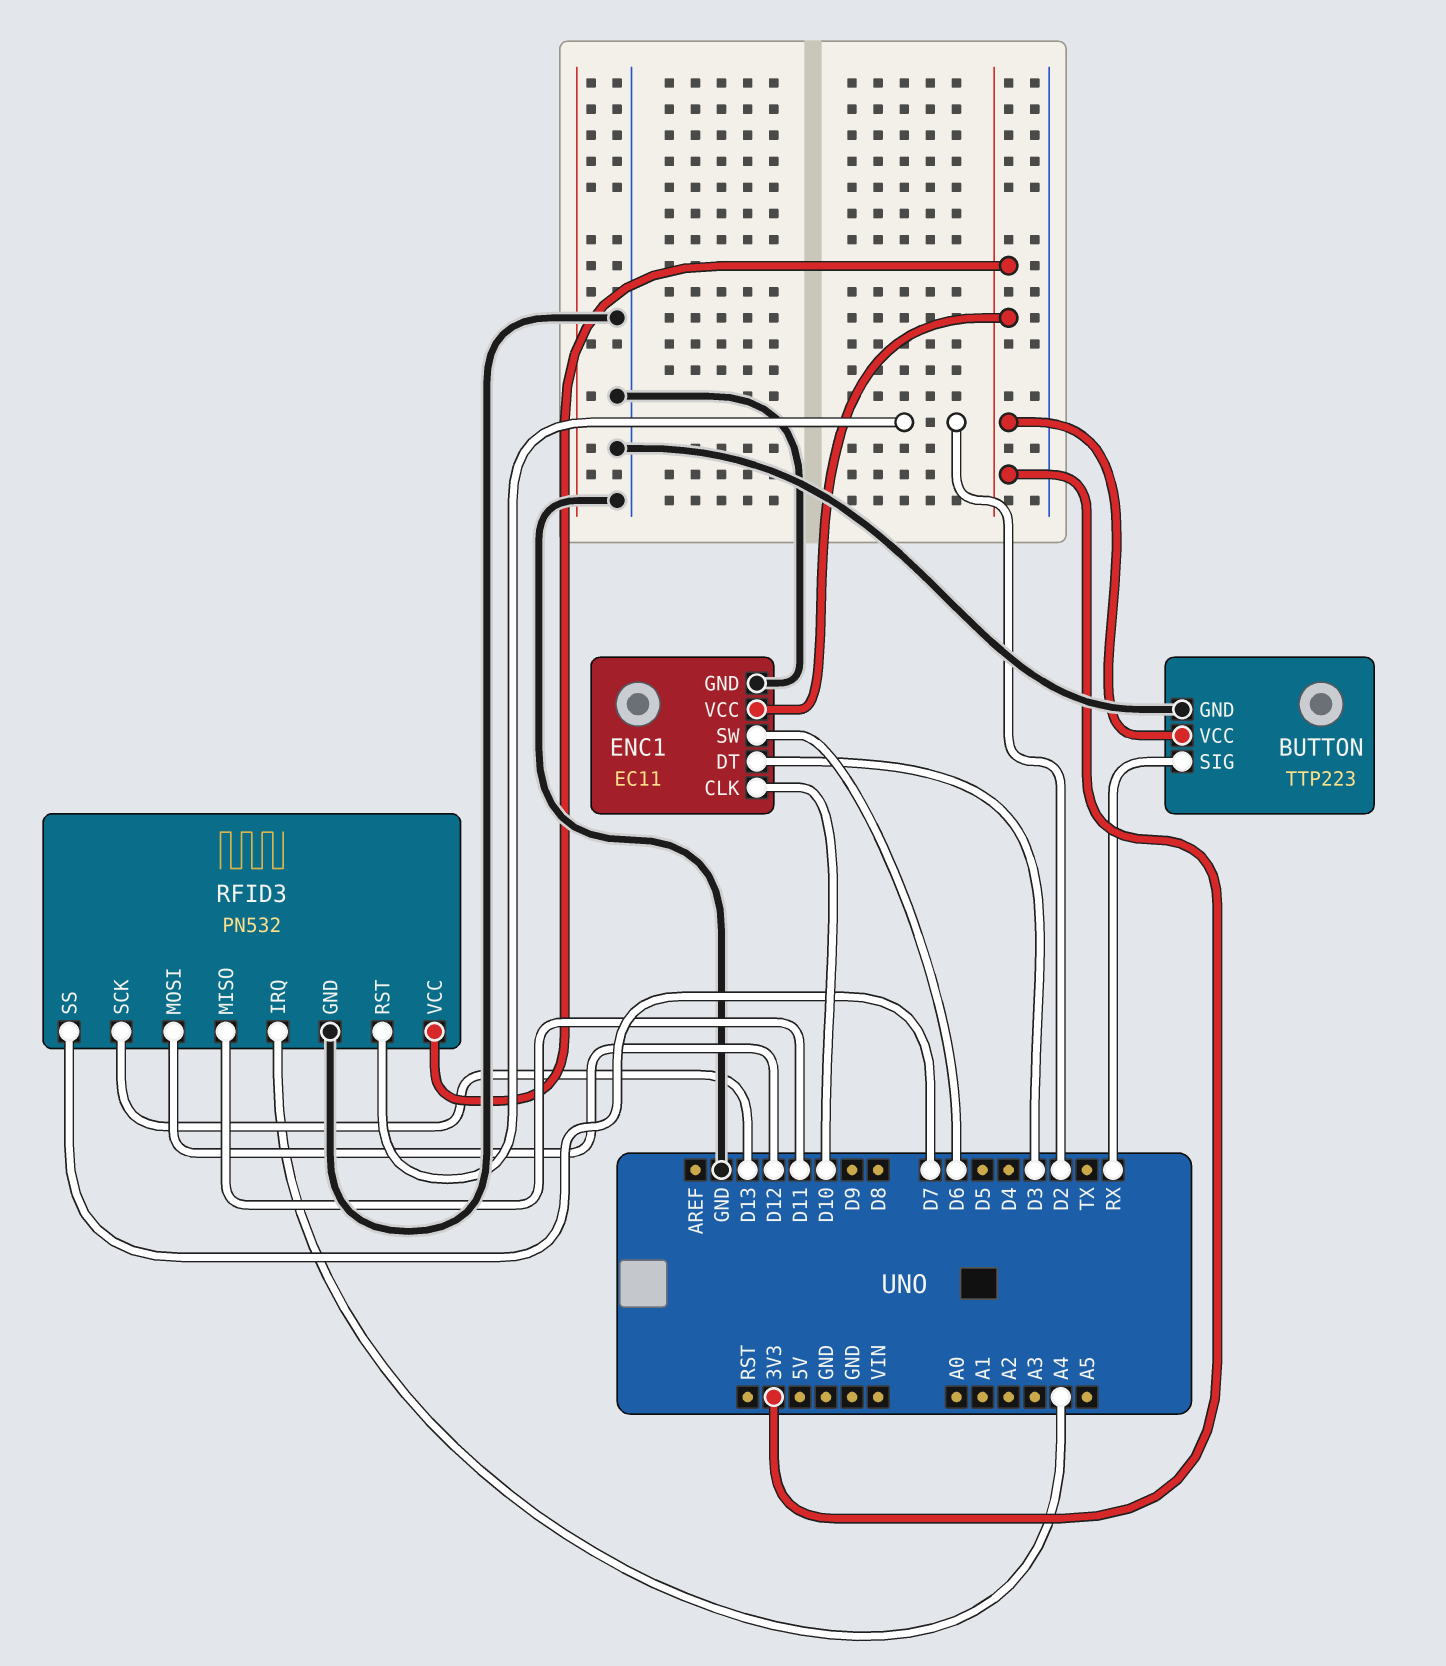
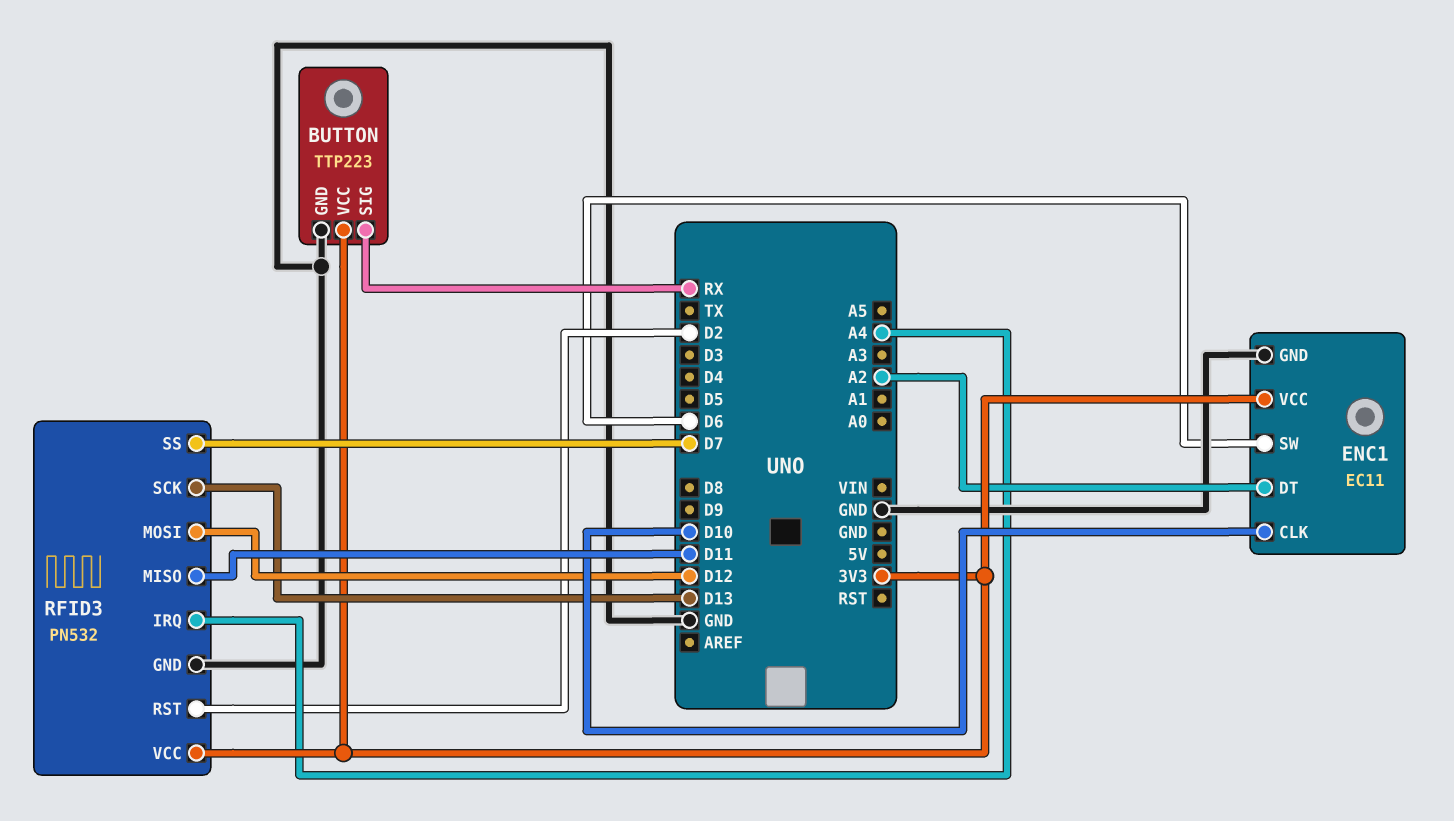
ENC1 pin DT: D3 -> A2

